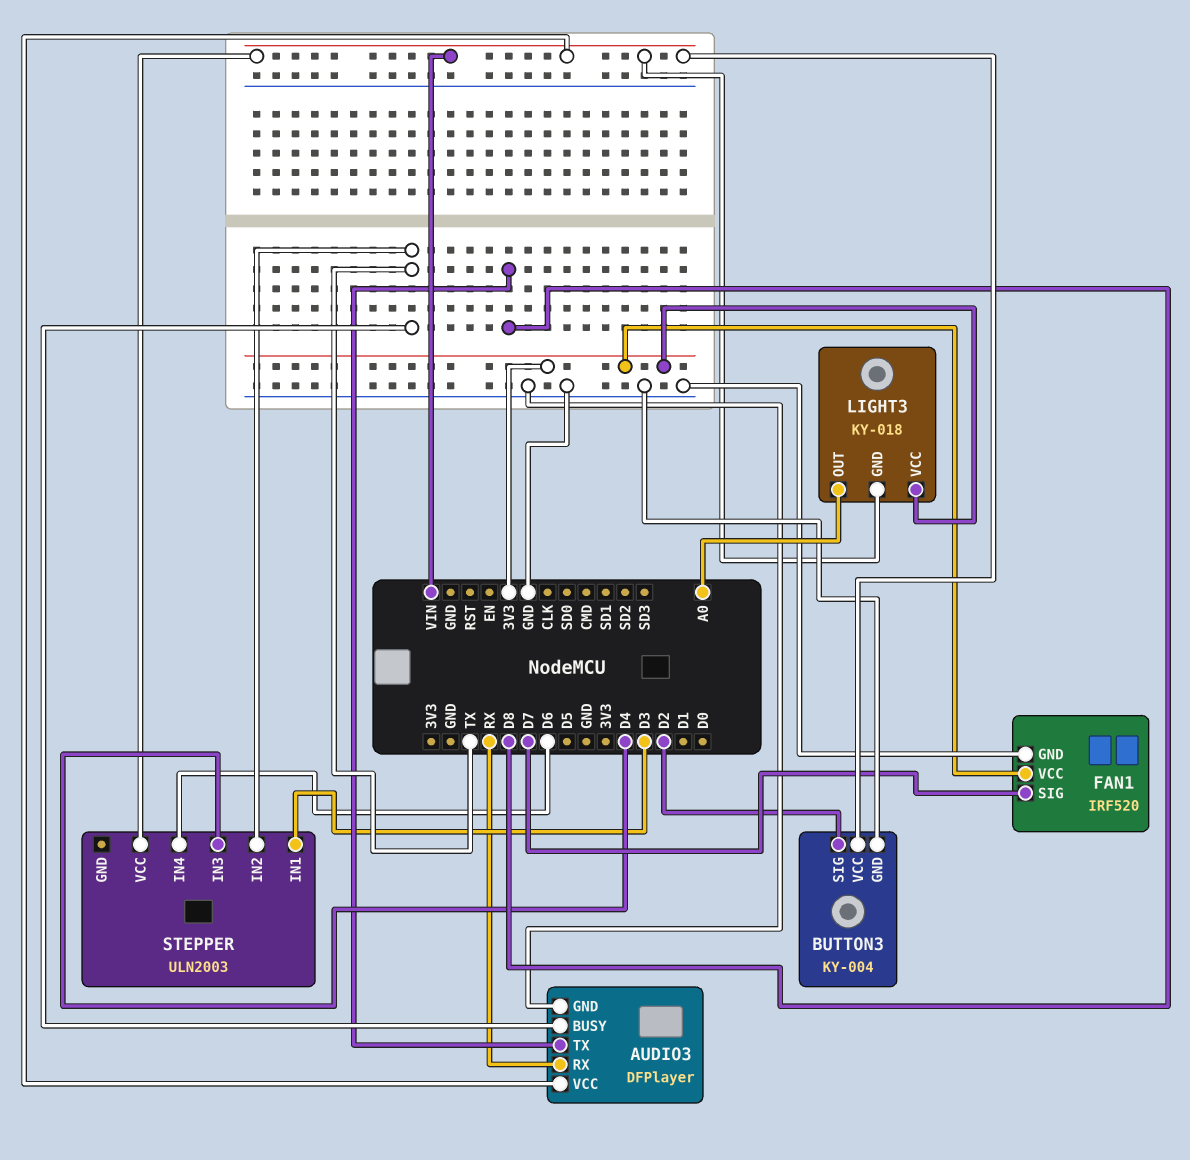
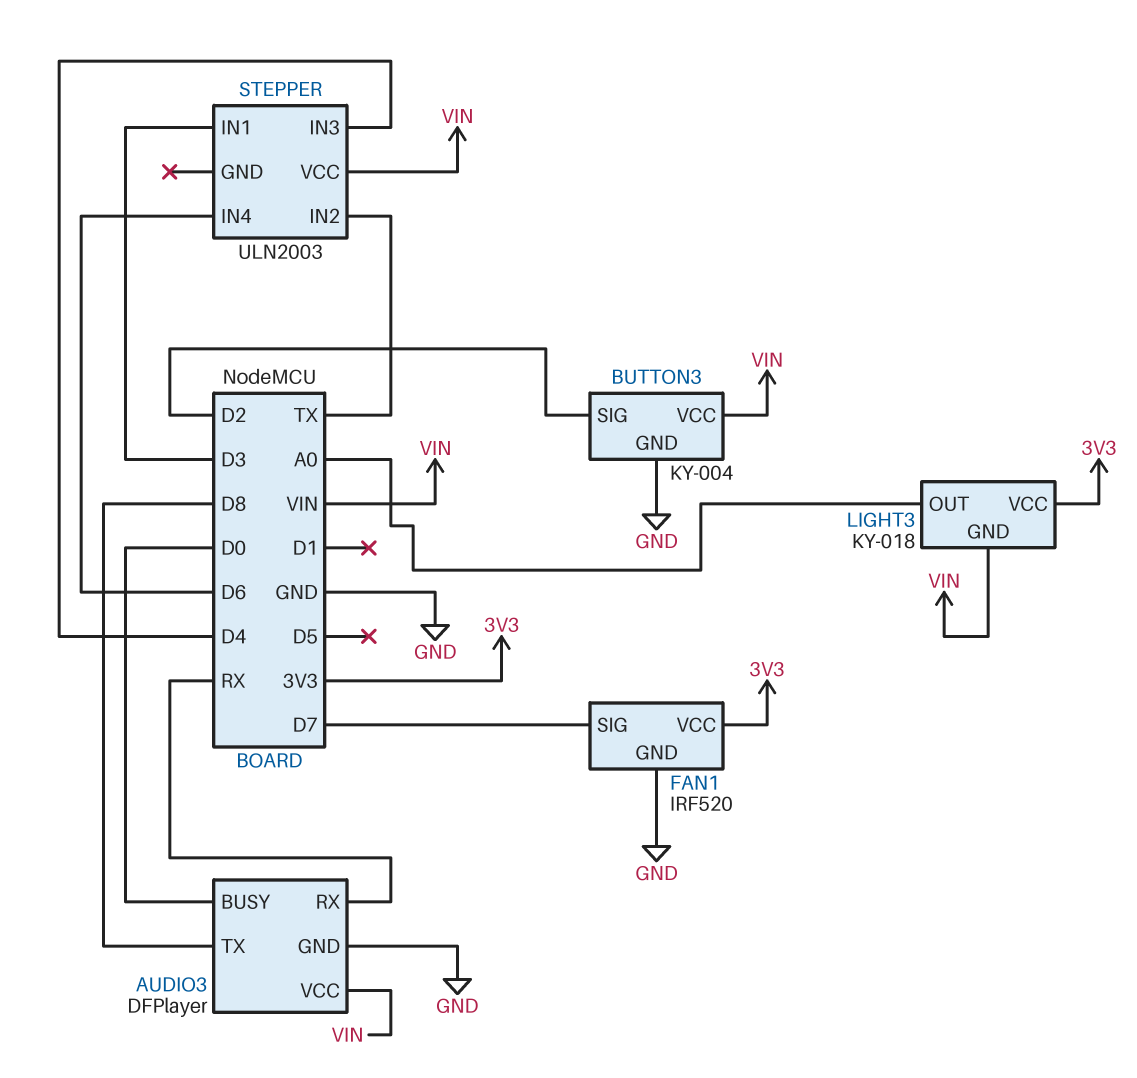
AUDIO3 pin BUSY: TX -> D0

